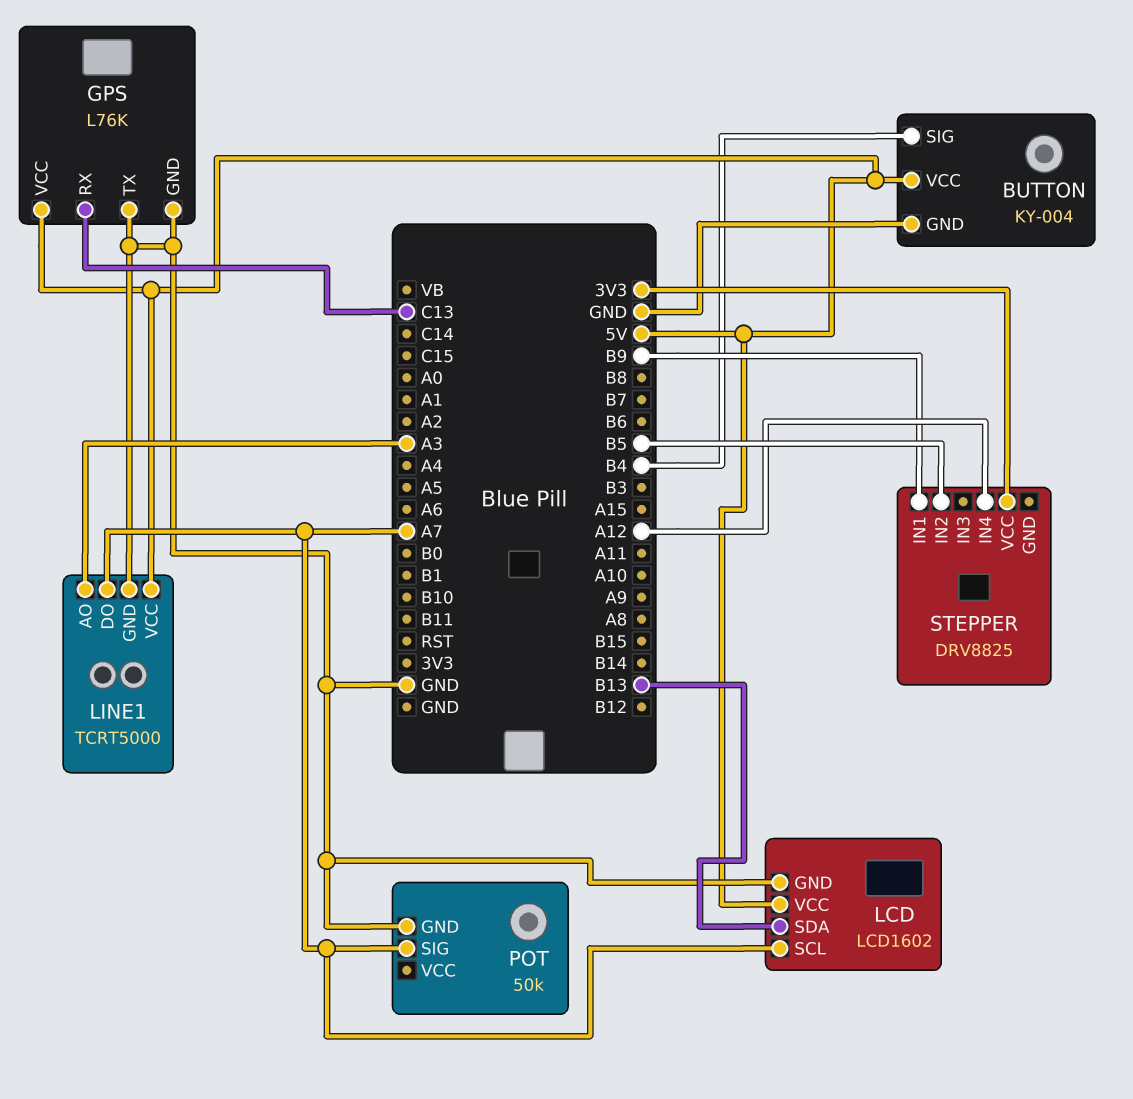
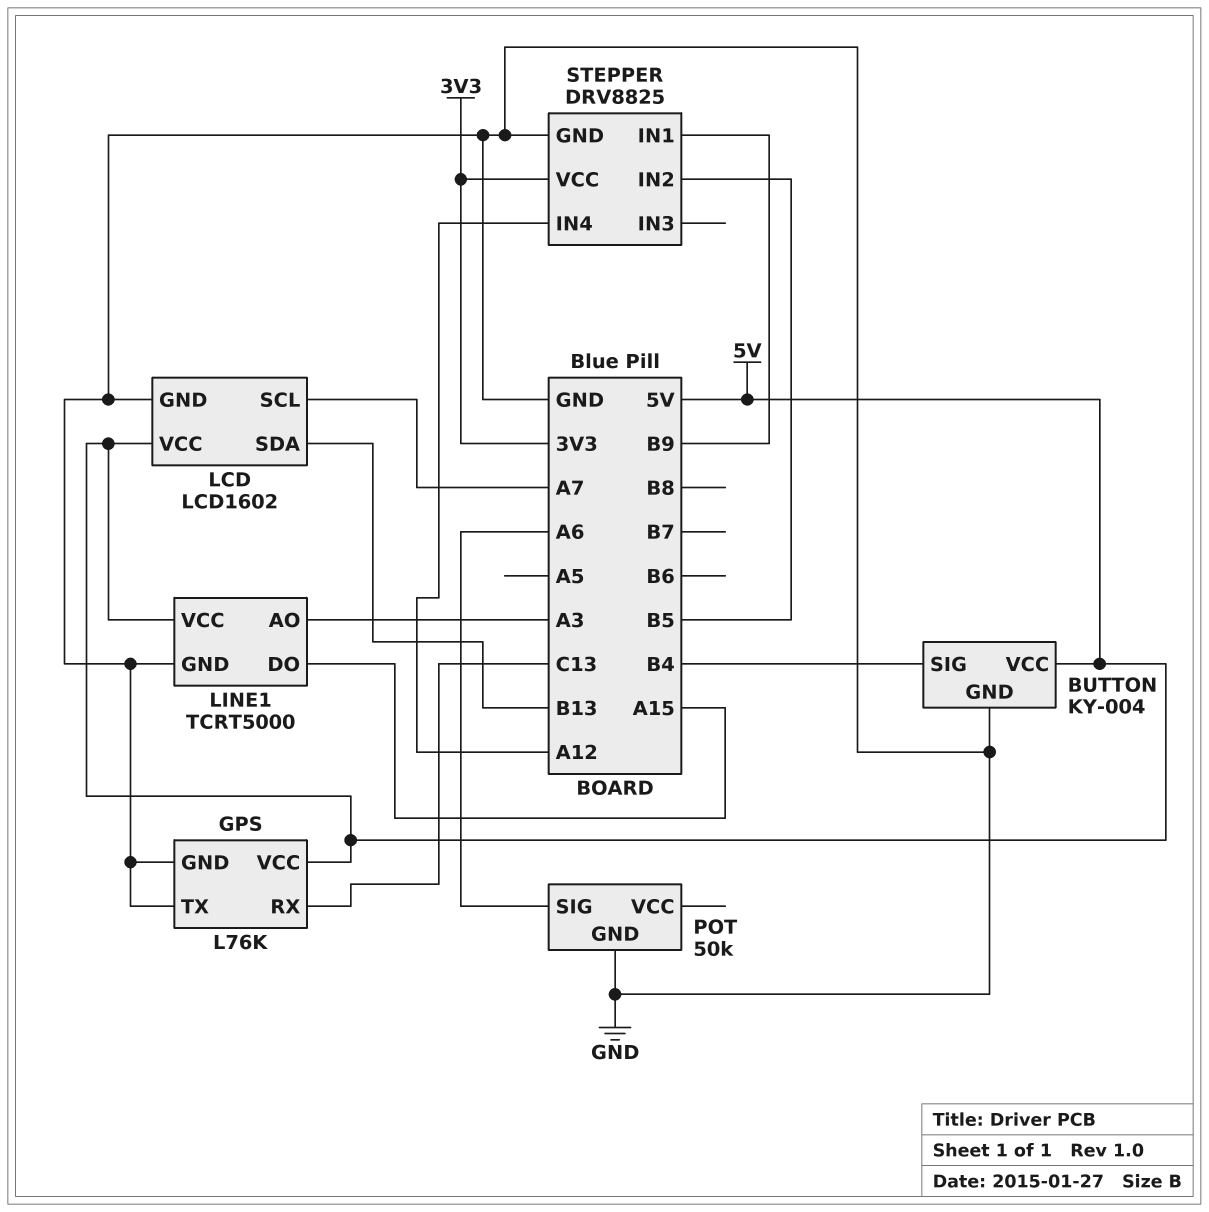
LINE1 pin DO: A7 -> A15
POT pin SIG: A7 -> A6
STEPPER pin GND: none -> GND

